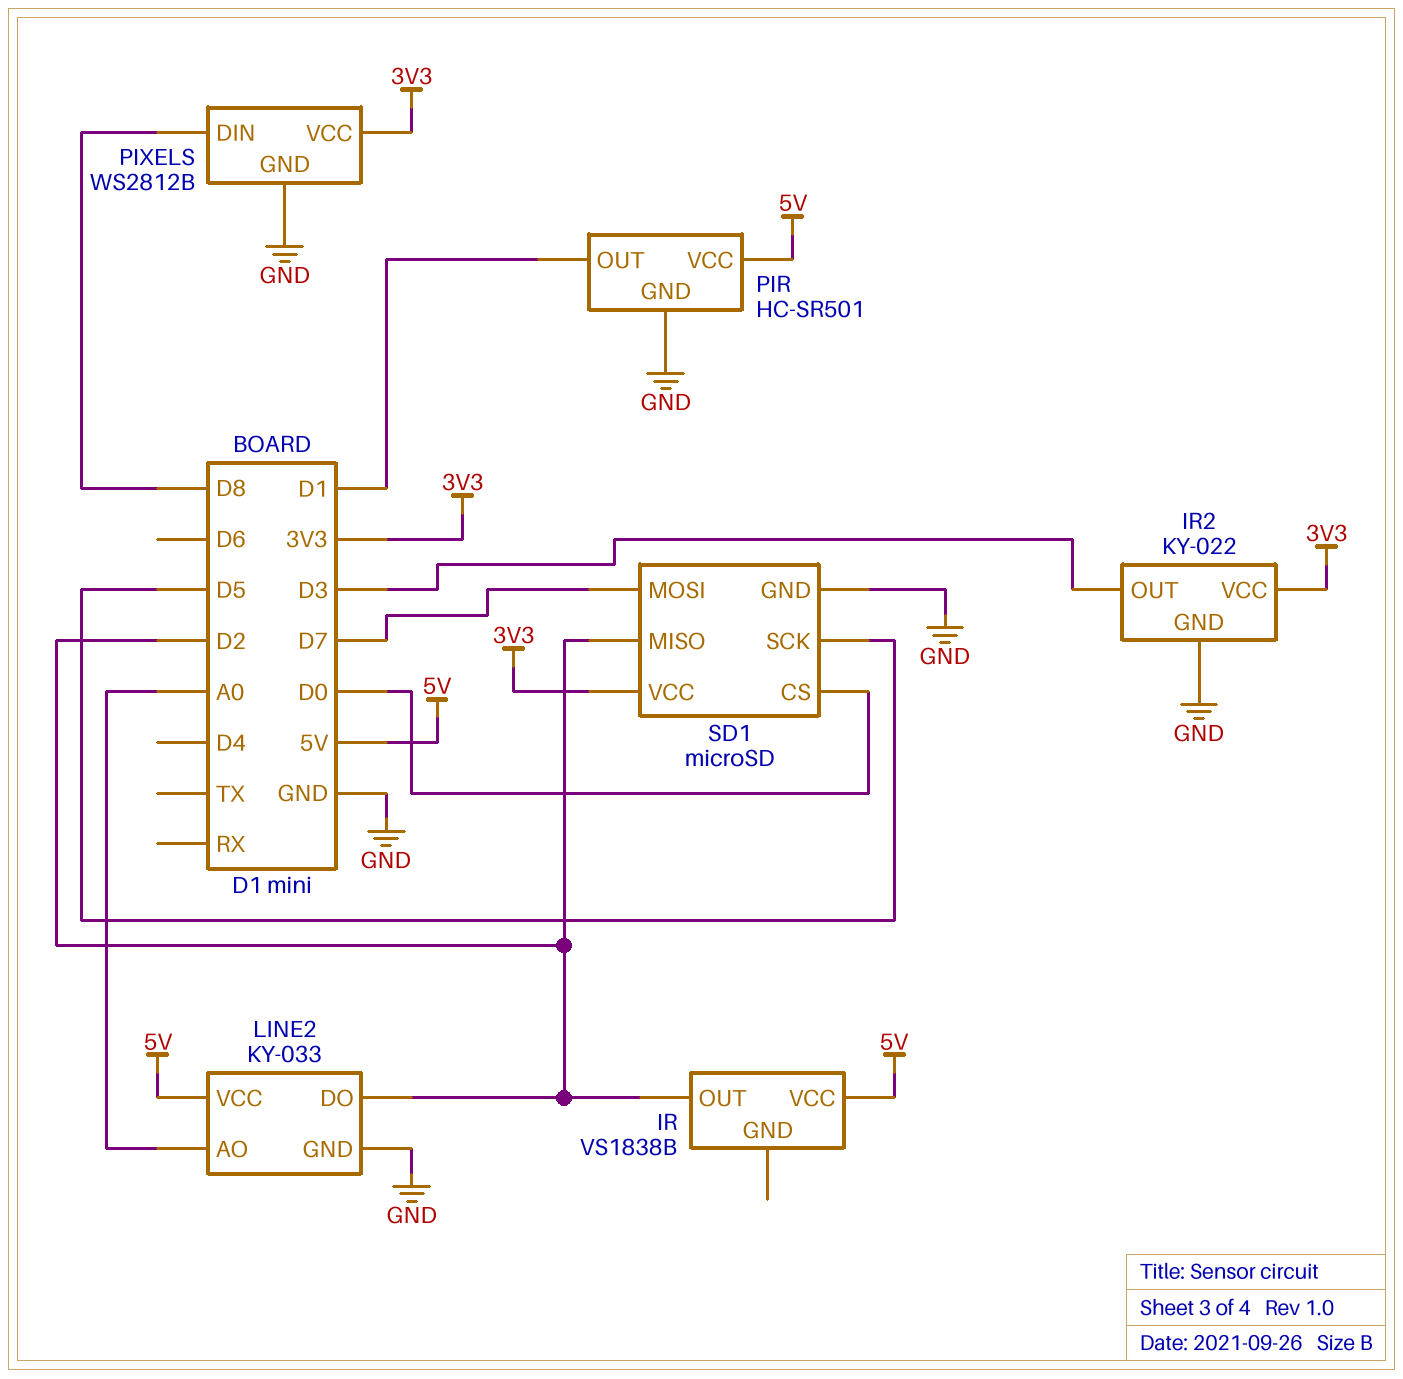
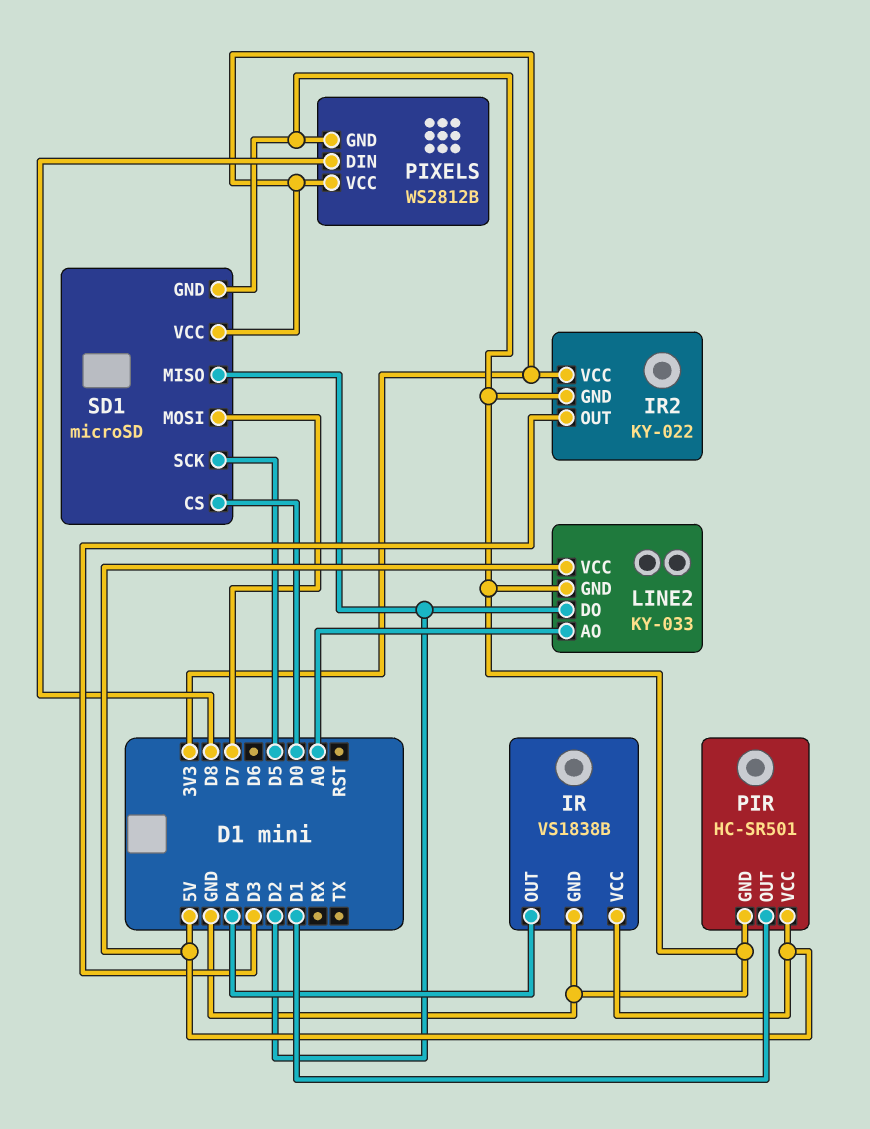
IR pin GND: none -> GND
IR pin OUT: D2 -> D4

